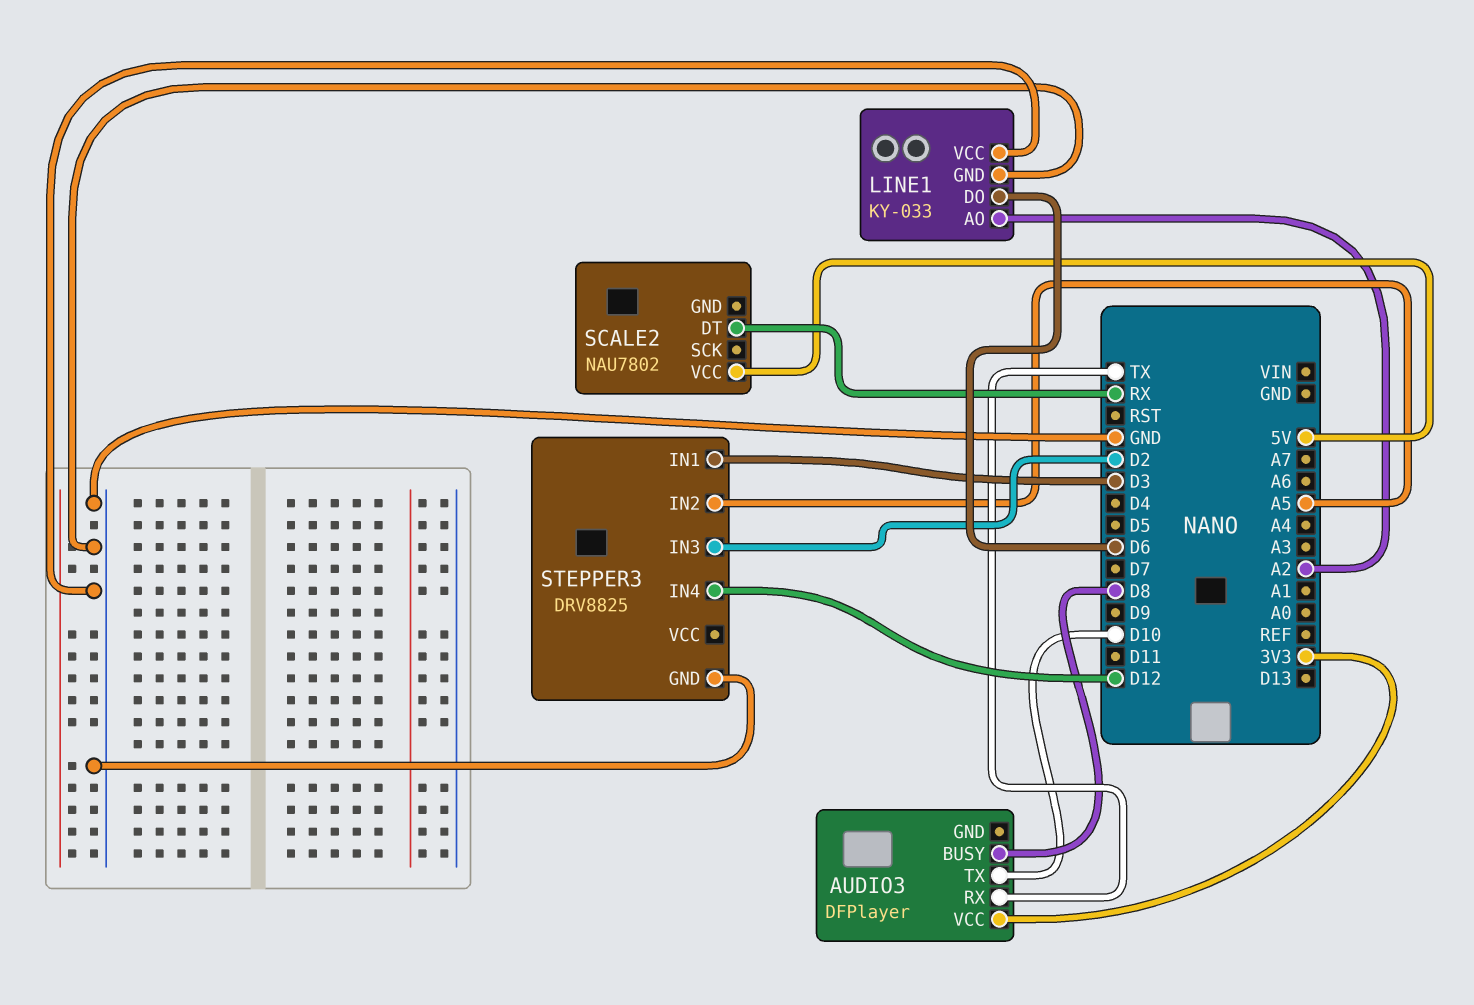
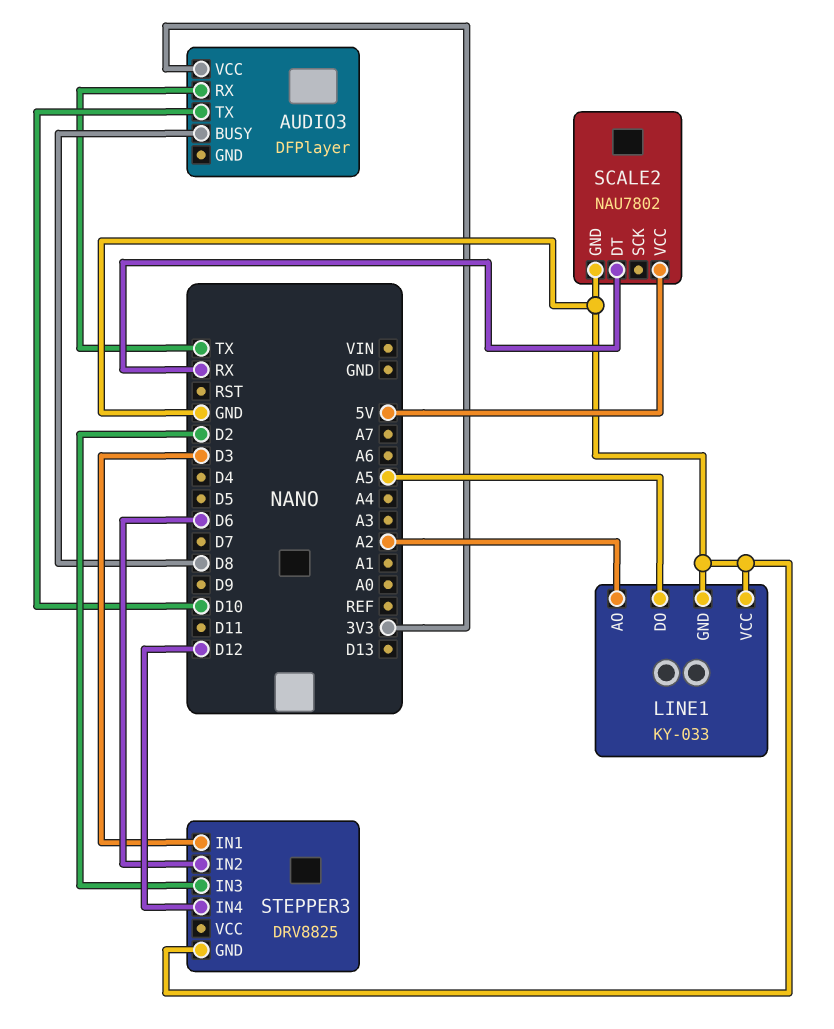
LINE1 pin DO: D6 -> A5
SCALE2 pin GND: none -> GND
STEPPER3 pin IN2: A5 -> D6

